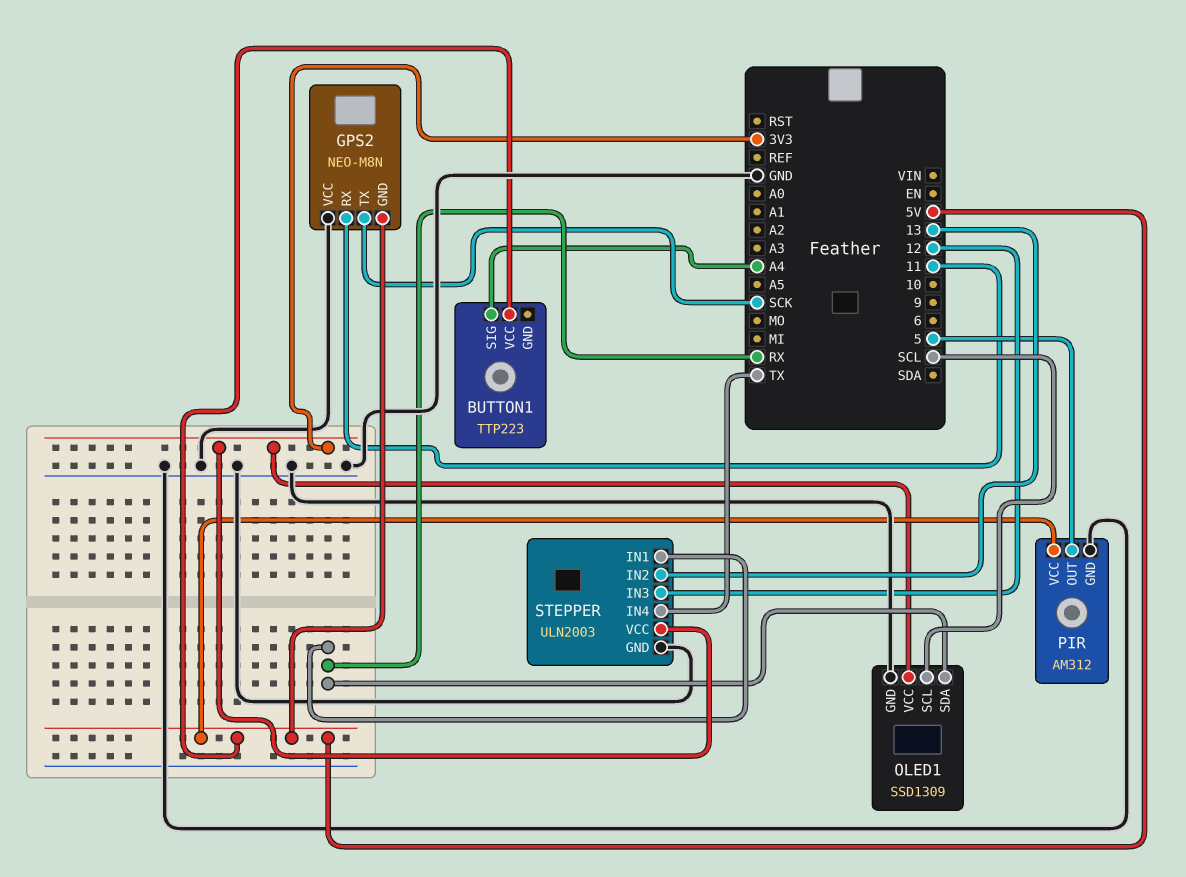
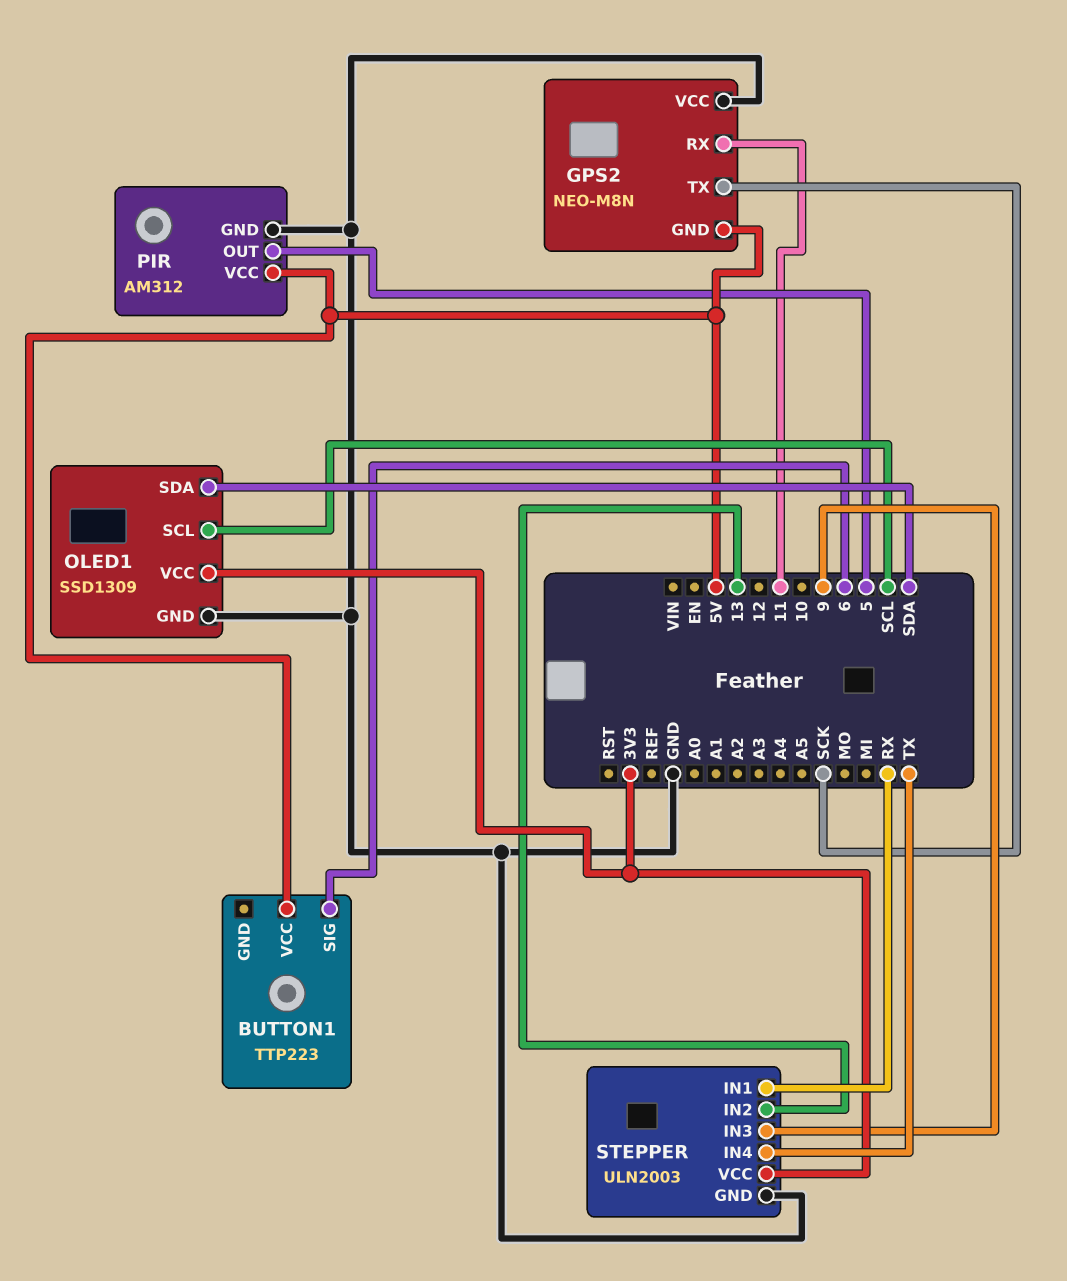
BUTTON1 pin SIG: A4 -> 6
OLED1 pin SDA: RX -> SDA
STEPPER pin IN3: 12 -> 9

